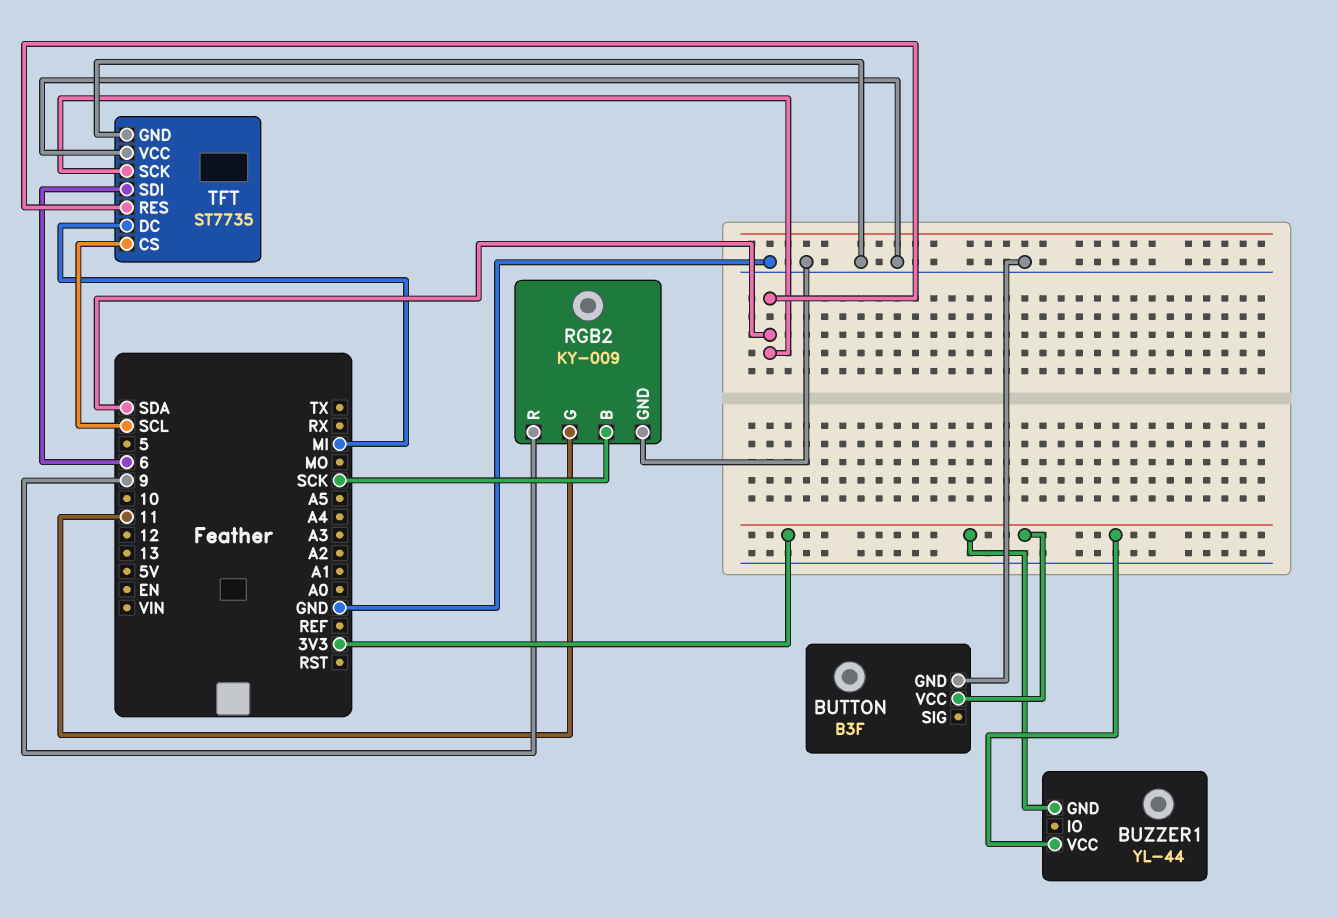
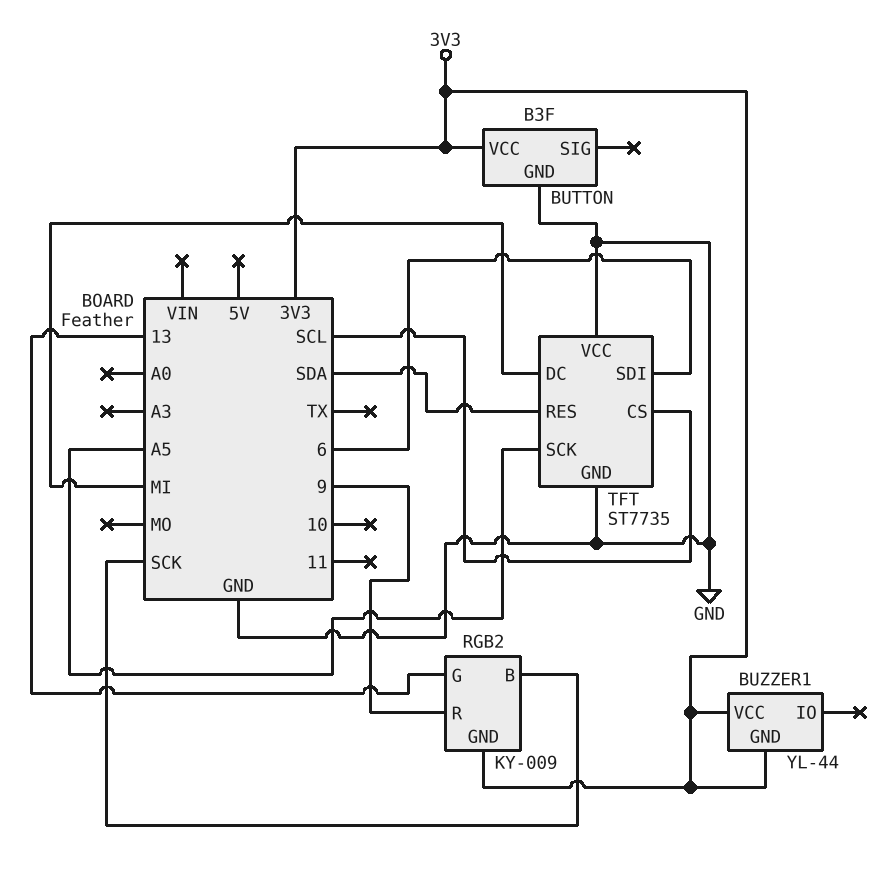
RGB2 pin G: 11 -> 13
RGB2 pin GND: GND -> 3V3
TFT pin SCK: SDA -> A5

